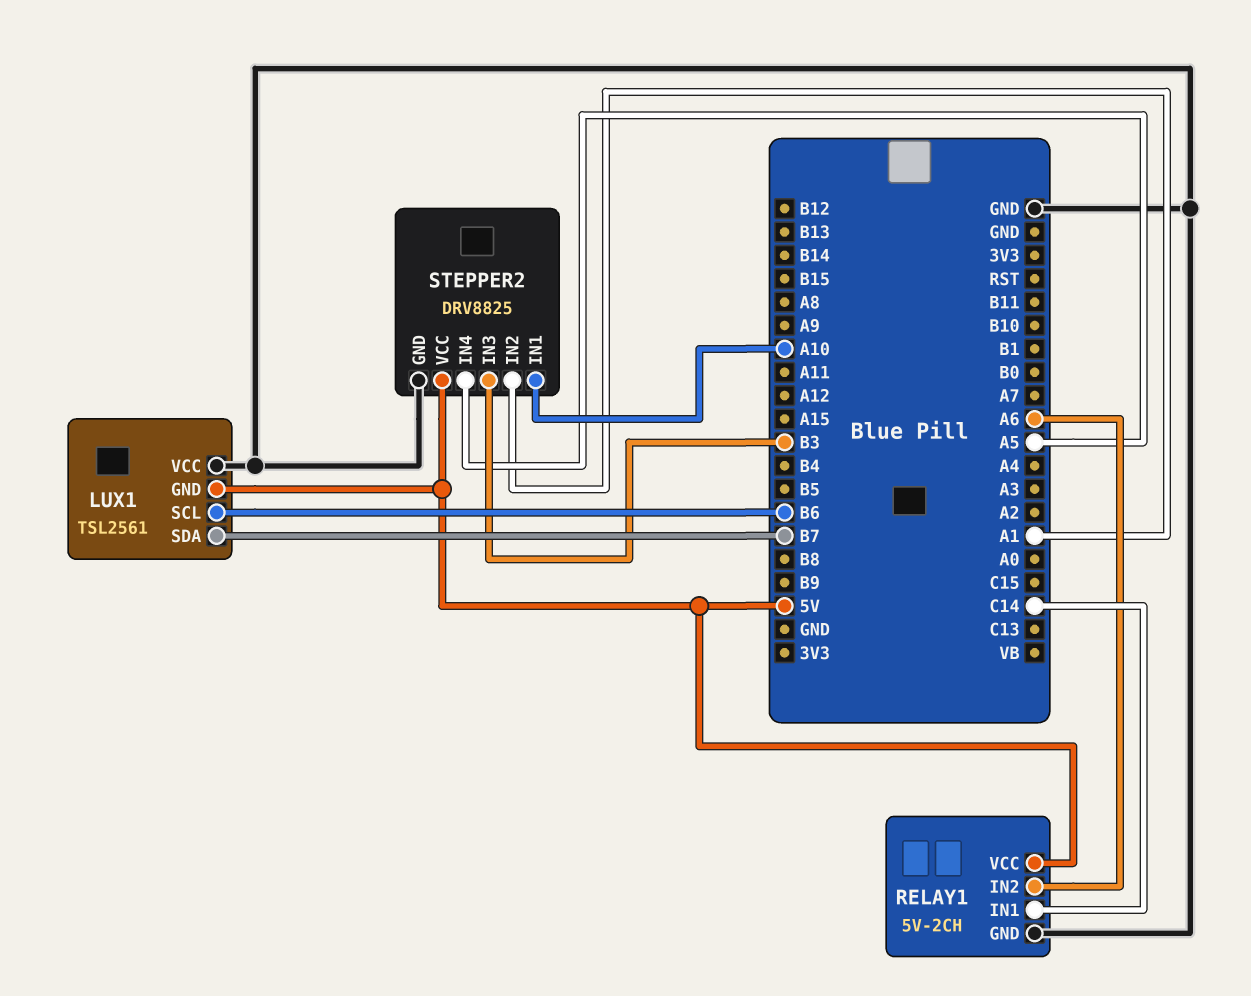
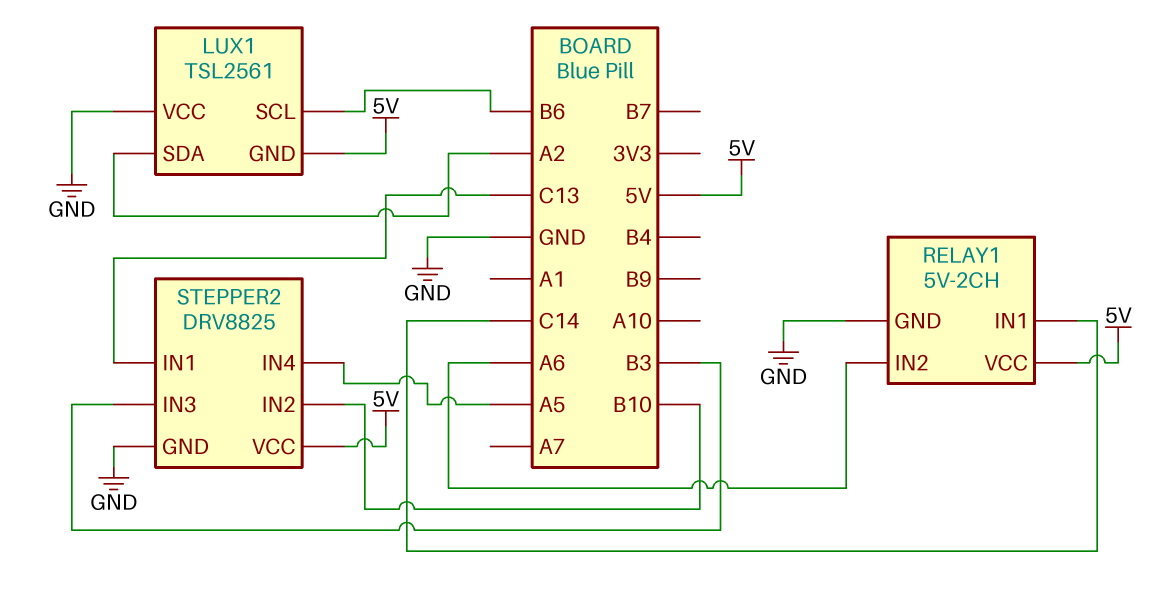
LUX1 pin SDA: B7 -> A2
STEPPER2 pin IN1: A10 -> C13
STEPPER2 pin IN2: A1 -> B10

